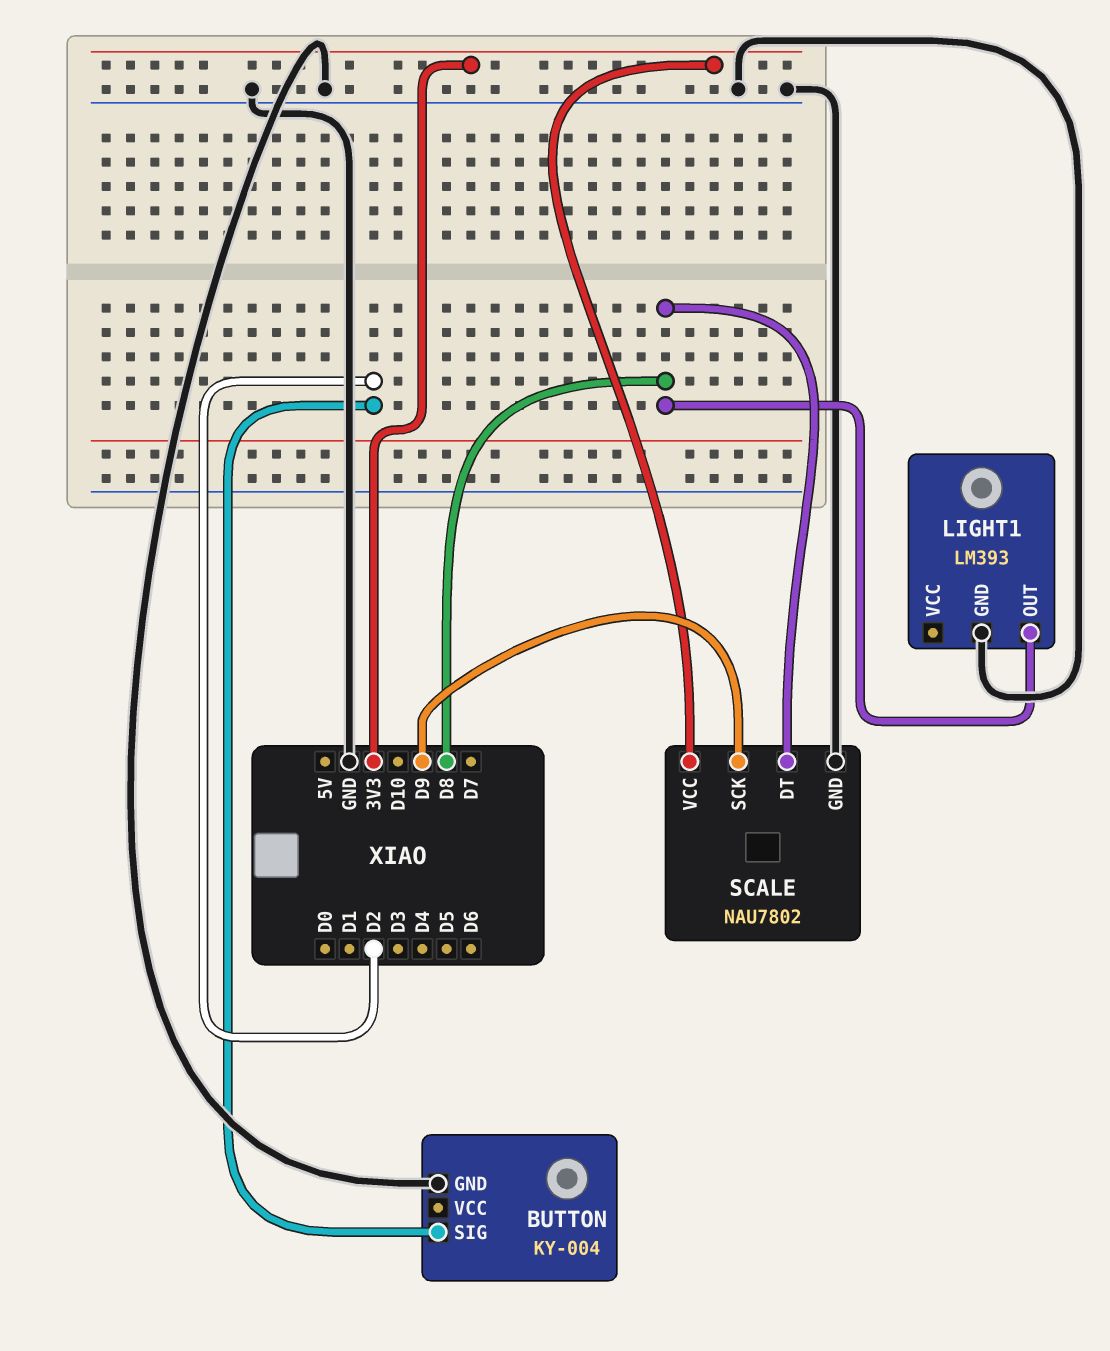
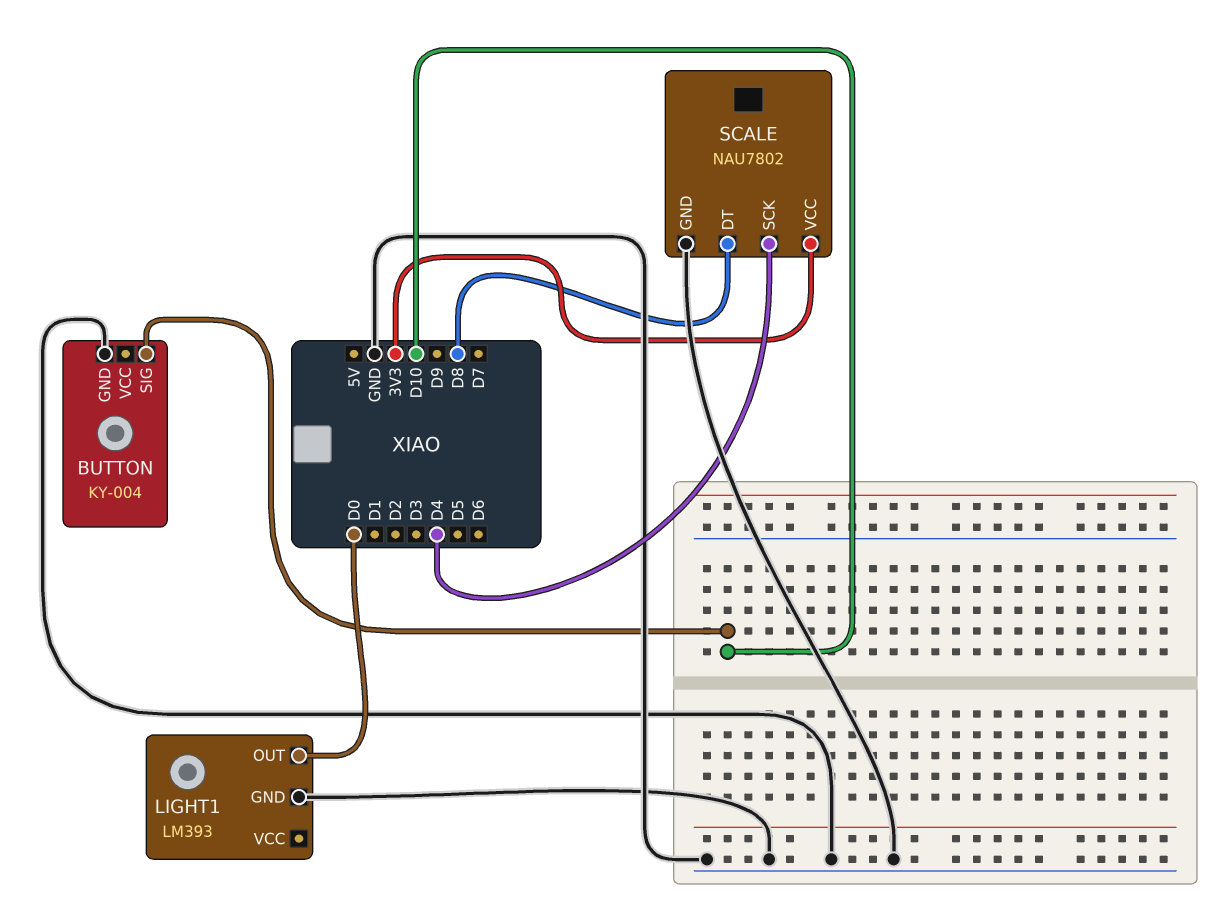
BUTTON pin SIG: D2 -> D10
LIGHT1 pin OUT: D8 -> D0
SCALE pin SCK: D9 -> D4

